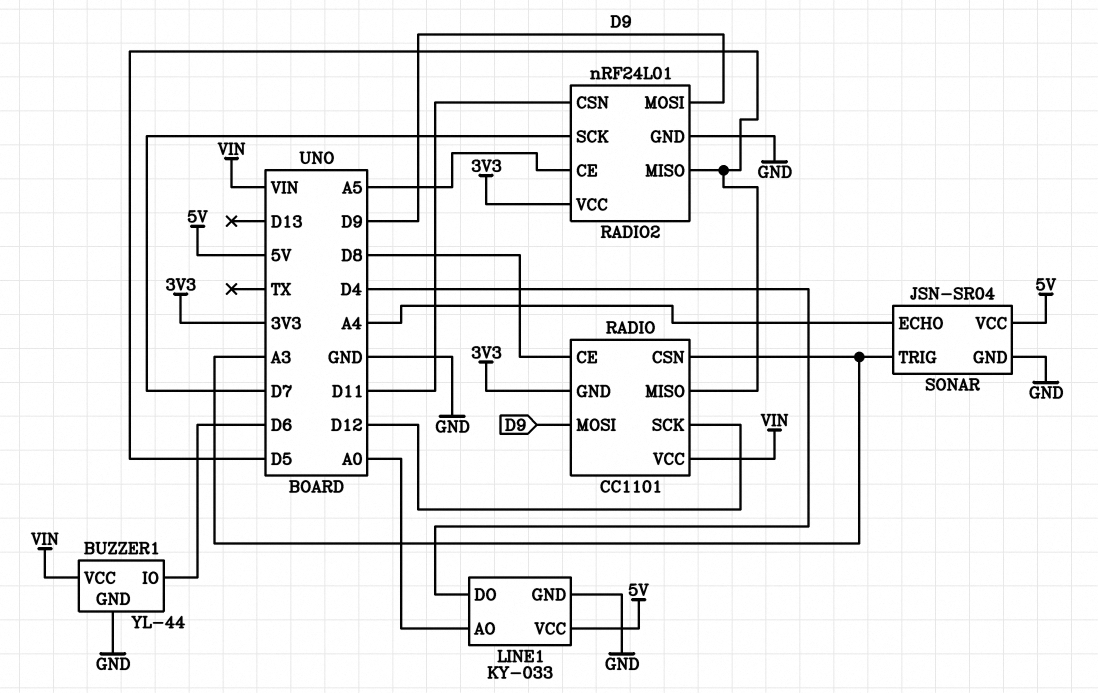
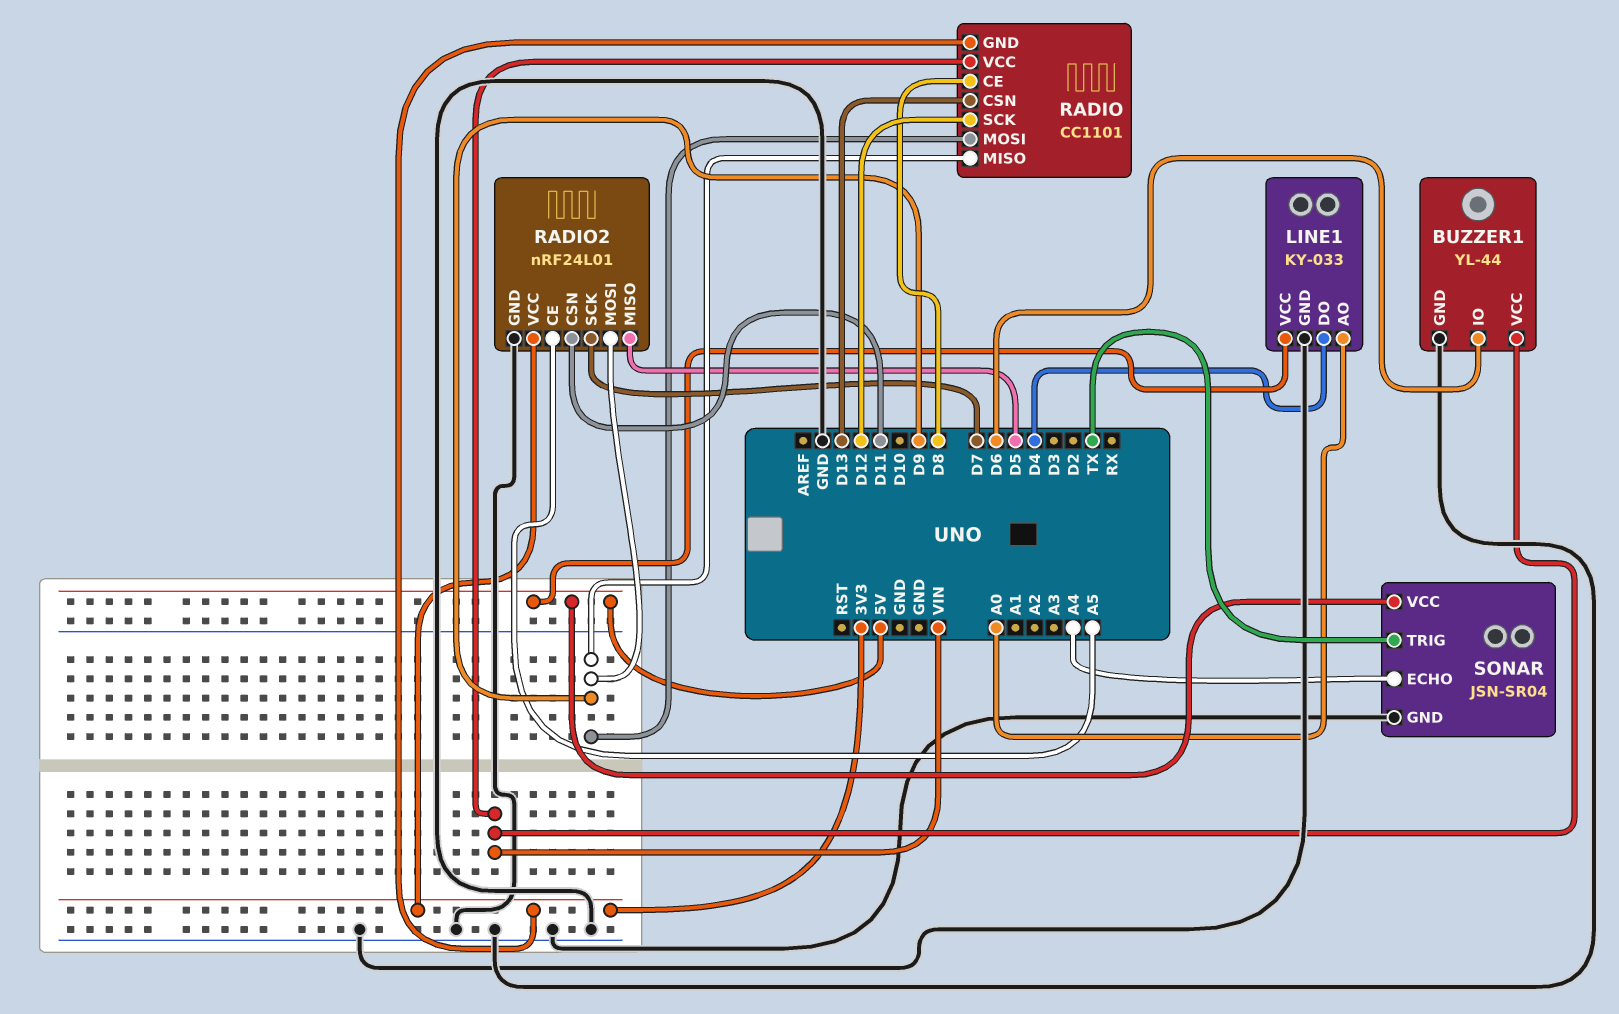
RADIO pin CSN: A3 -> D13
RADIO pin MISO: D5 -> D9
SONAR pin TRIG: A3 -> TX

